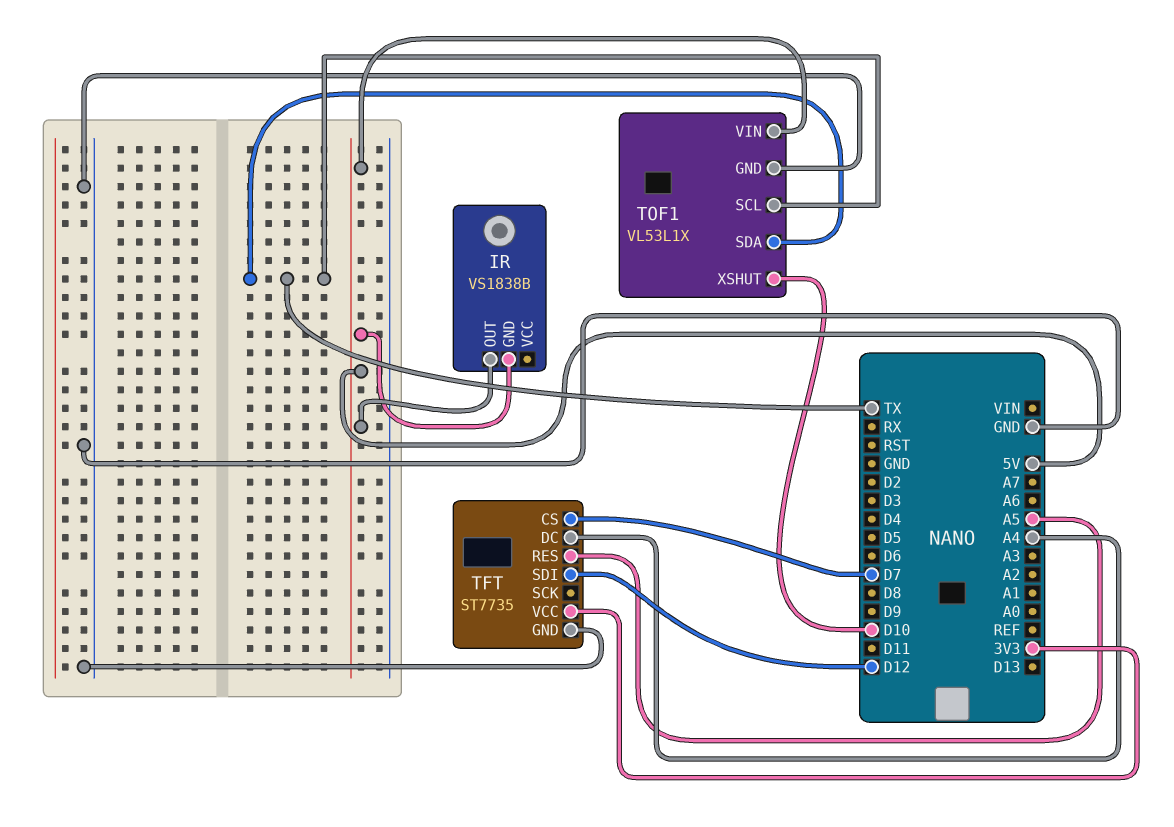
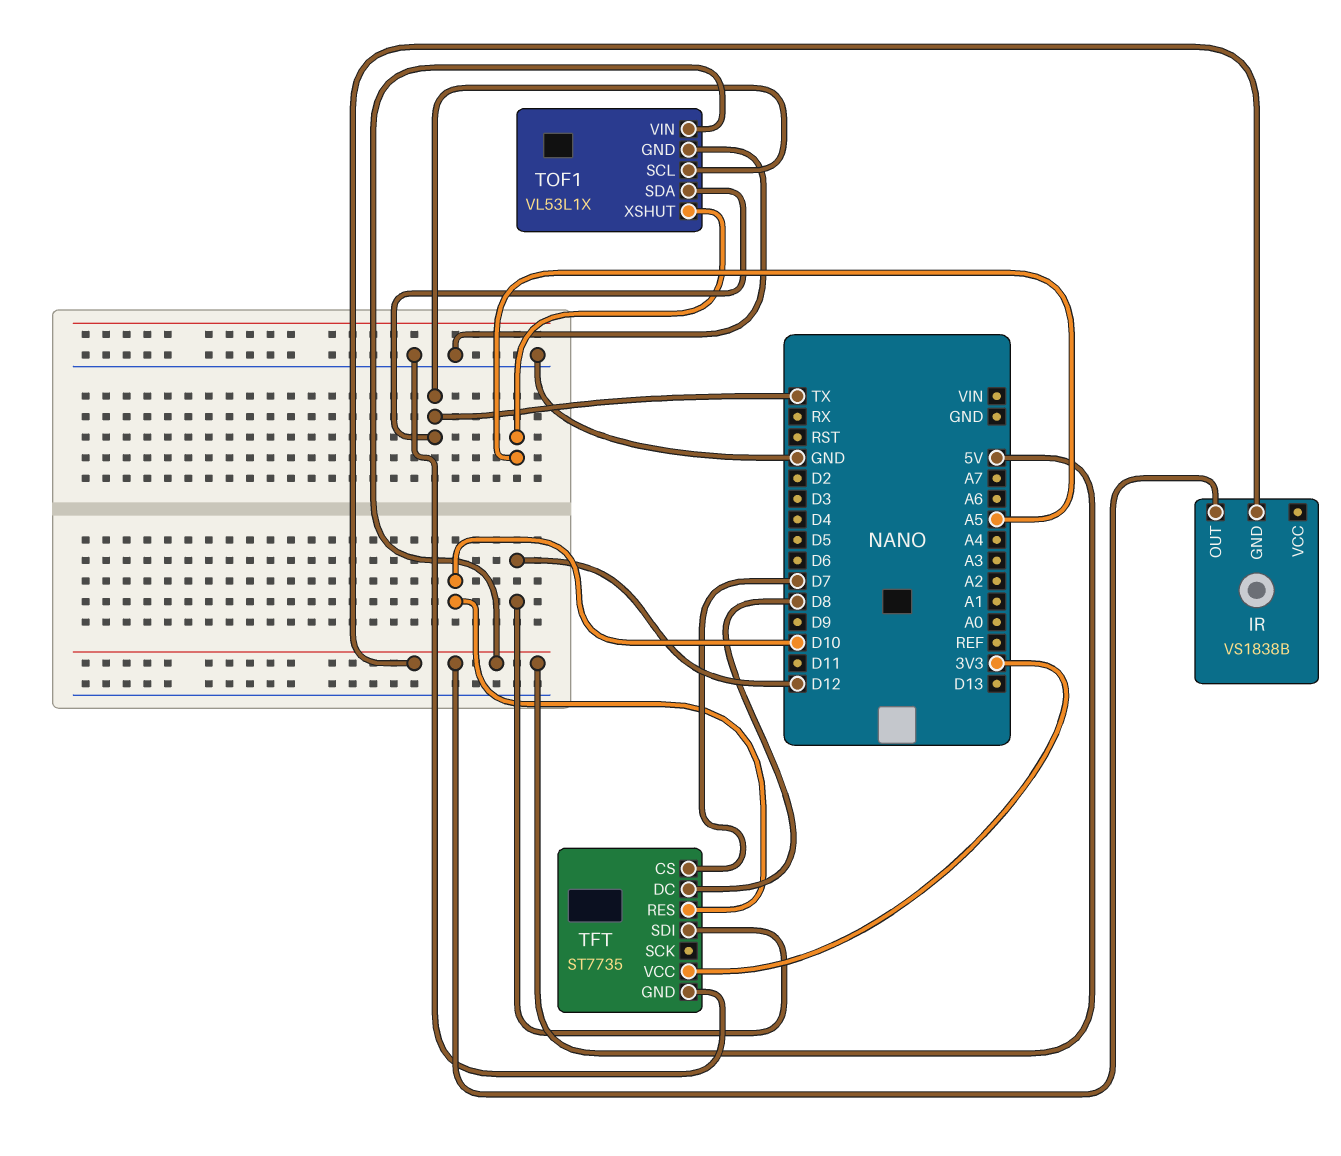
TFT pin DC: A4 -> D8
TFT pin RES: A5 -> D10
TOF1 pin XSHUT: D10 -> A5

